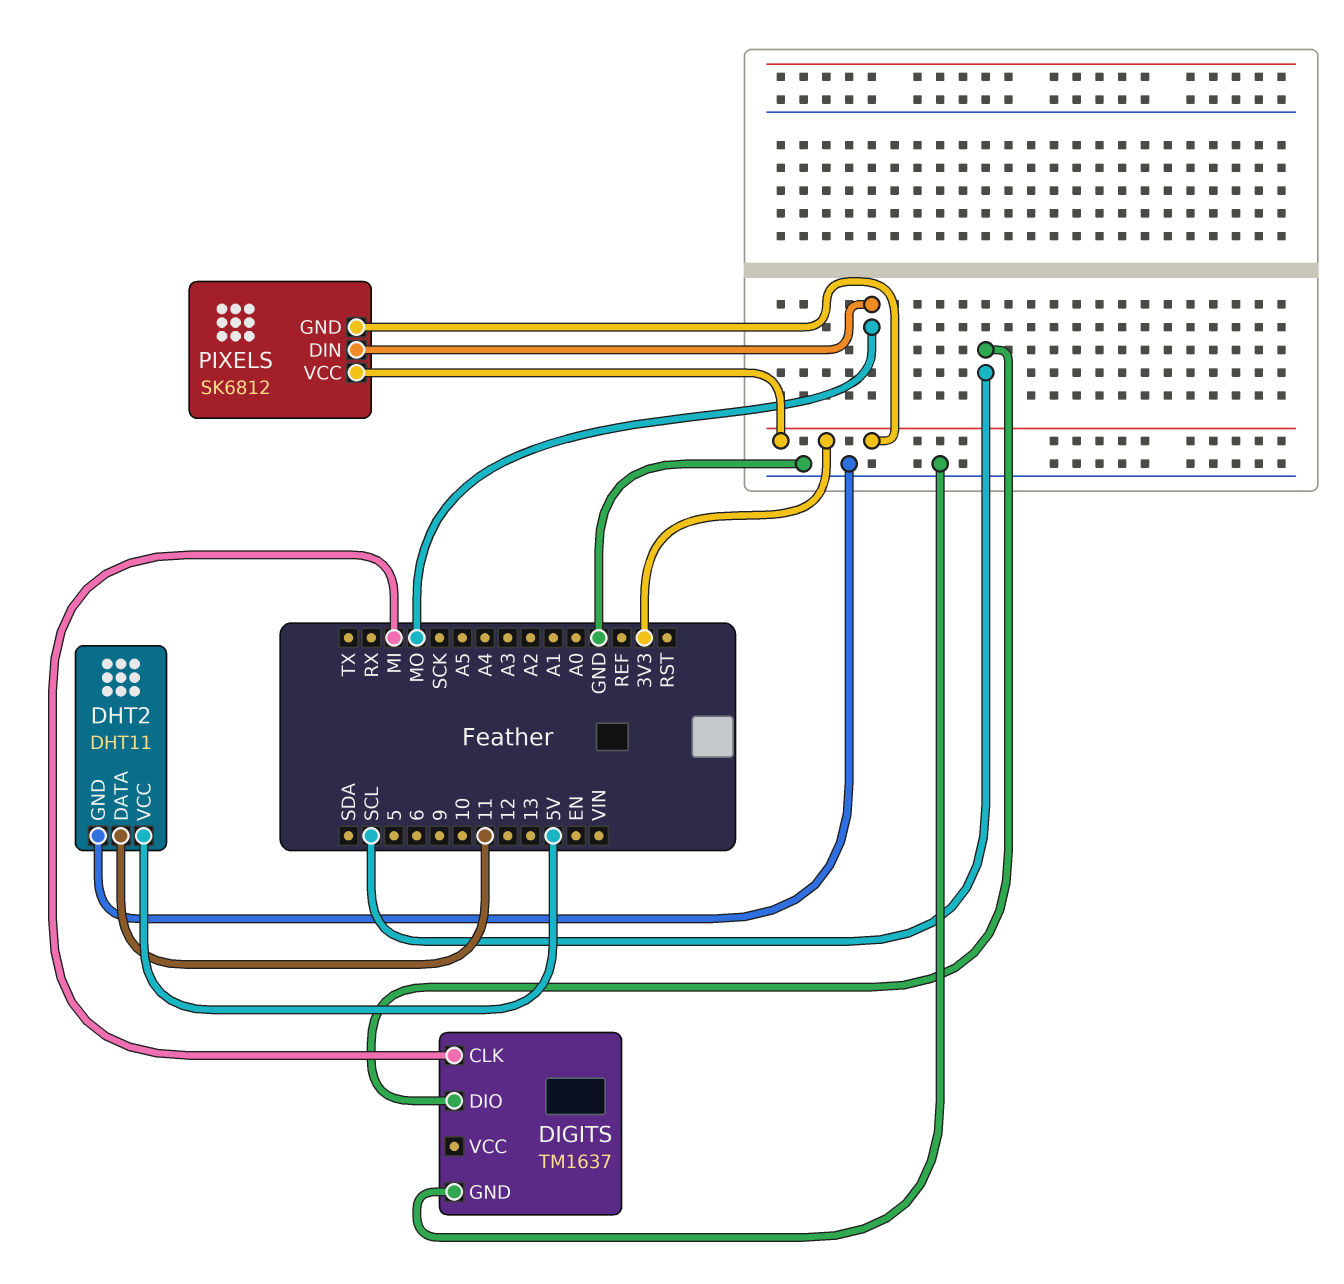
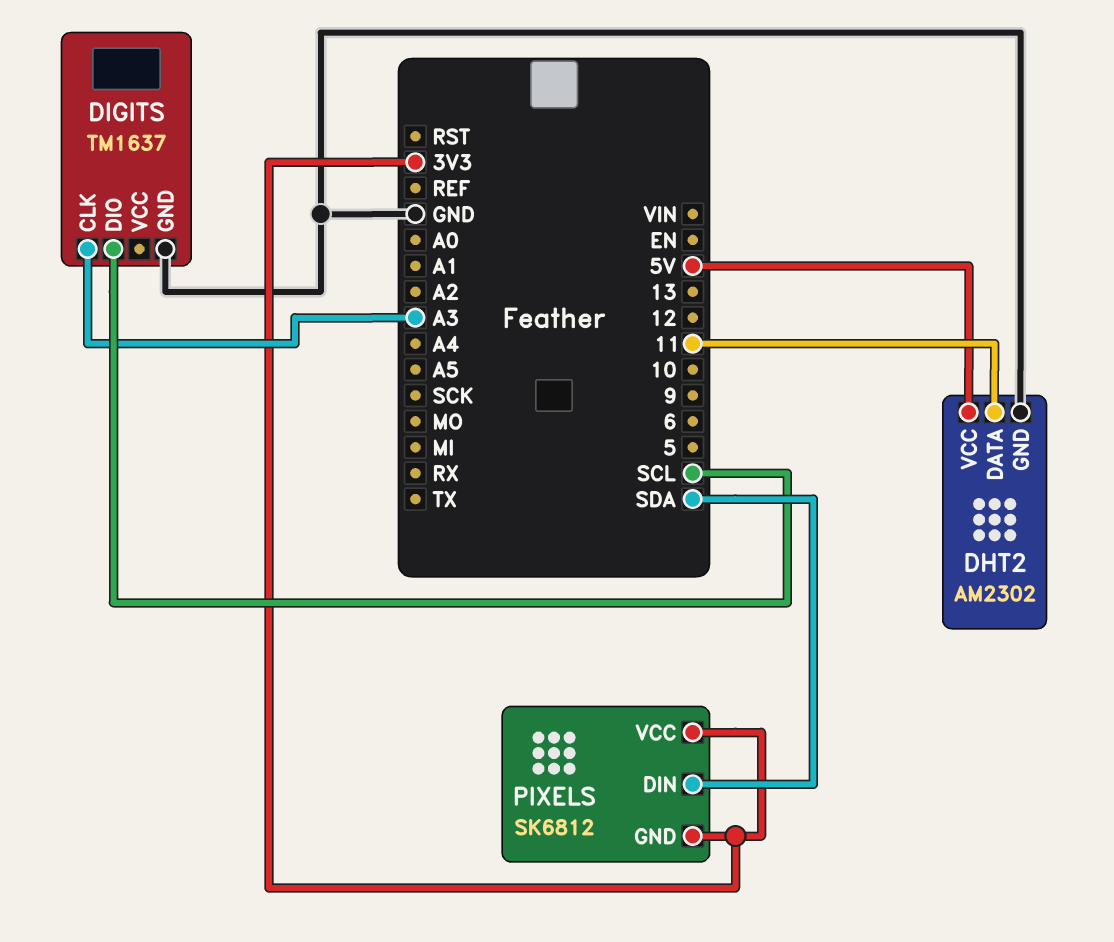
DHT2: DHT11 -> AM2302
DIGITS pin CLK: MI -> A3
PIXELS pin DIN: MO -> SDA

